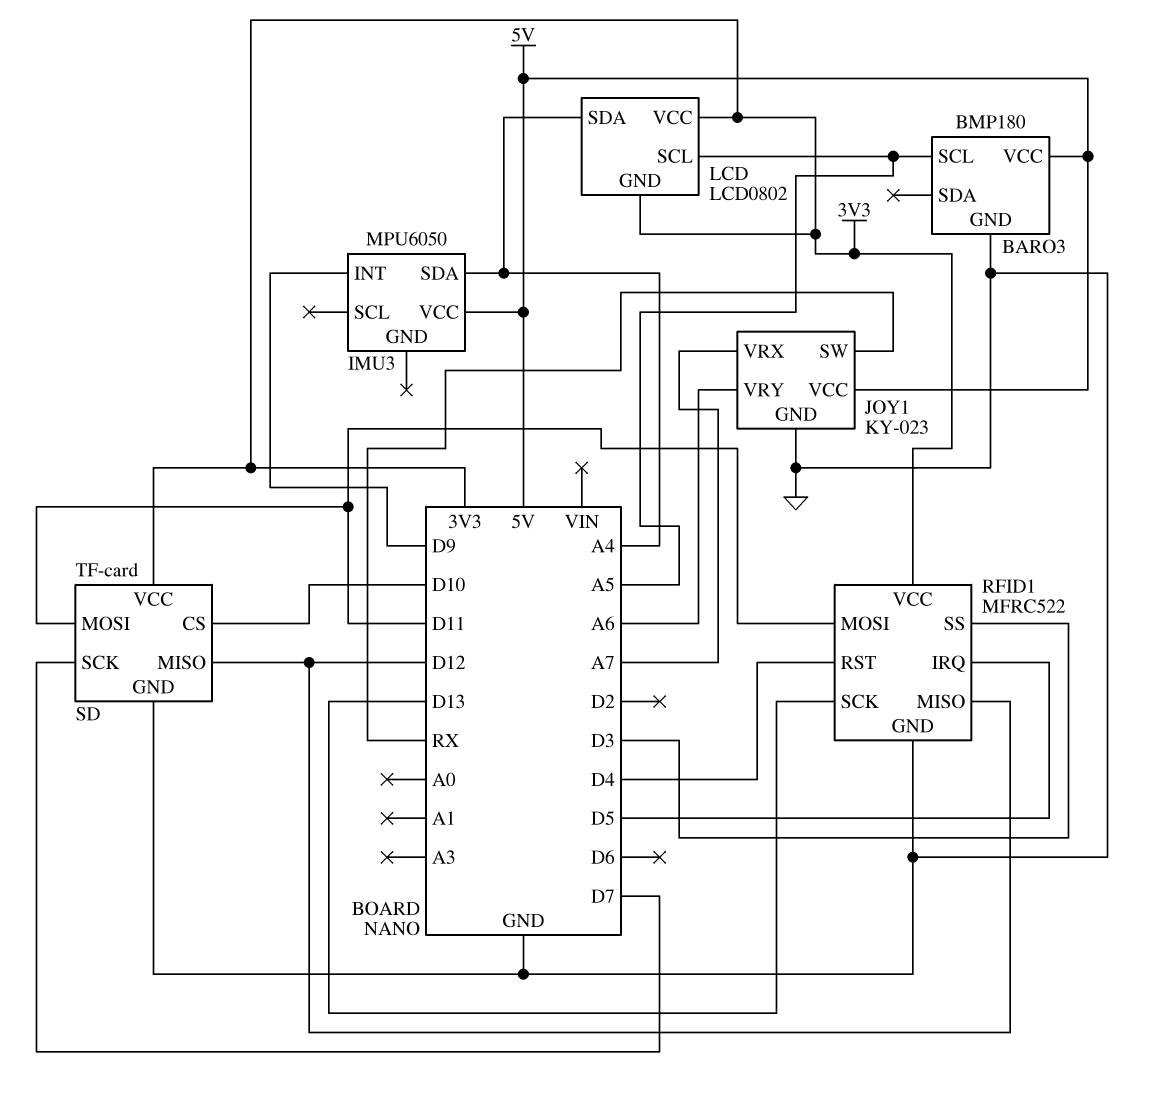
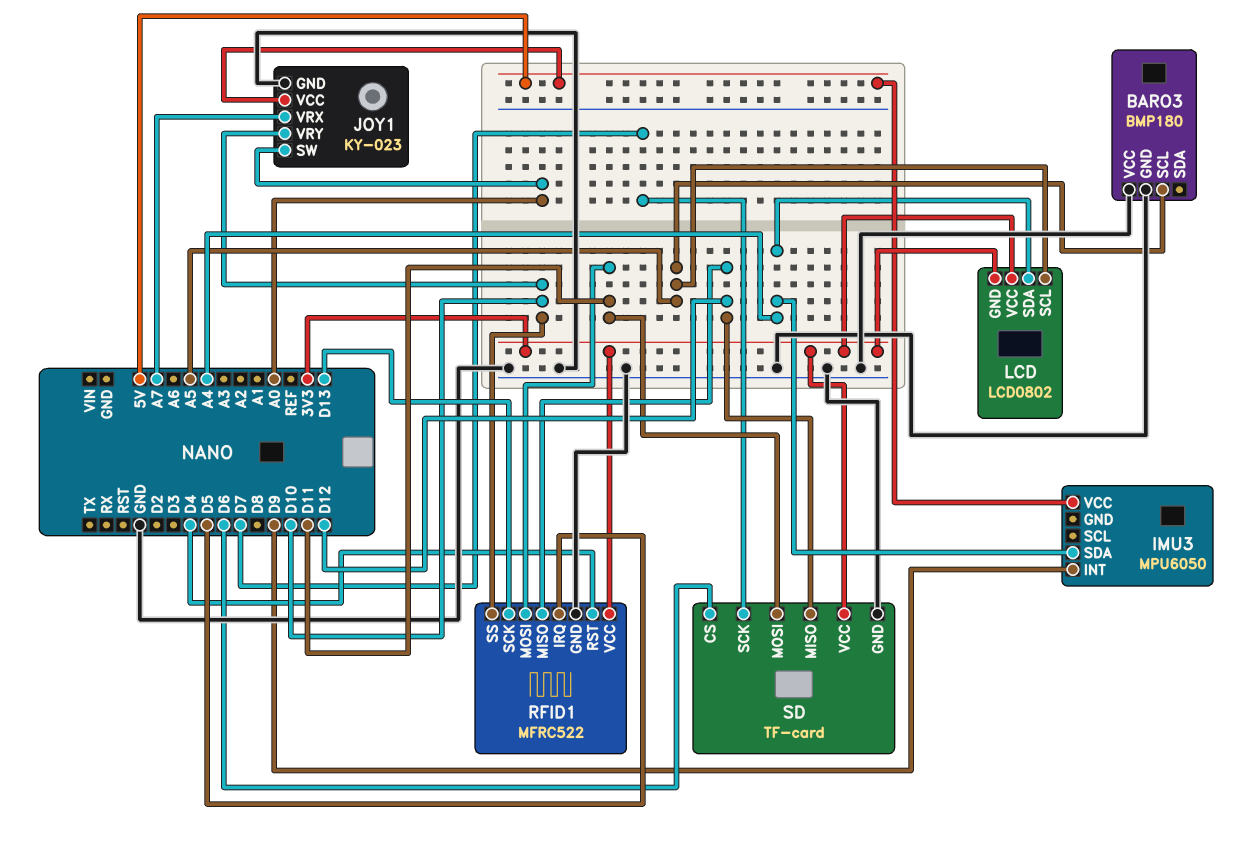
BARO3 pin VCC: 5V -> GND
JOY1 pin SW: RX -> A0
JOY1 pin VRY: A6 -> D10
RFID1 pin SS: D3 -> D10
SD pin CS: D10 -> D6

